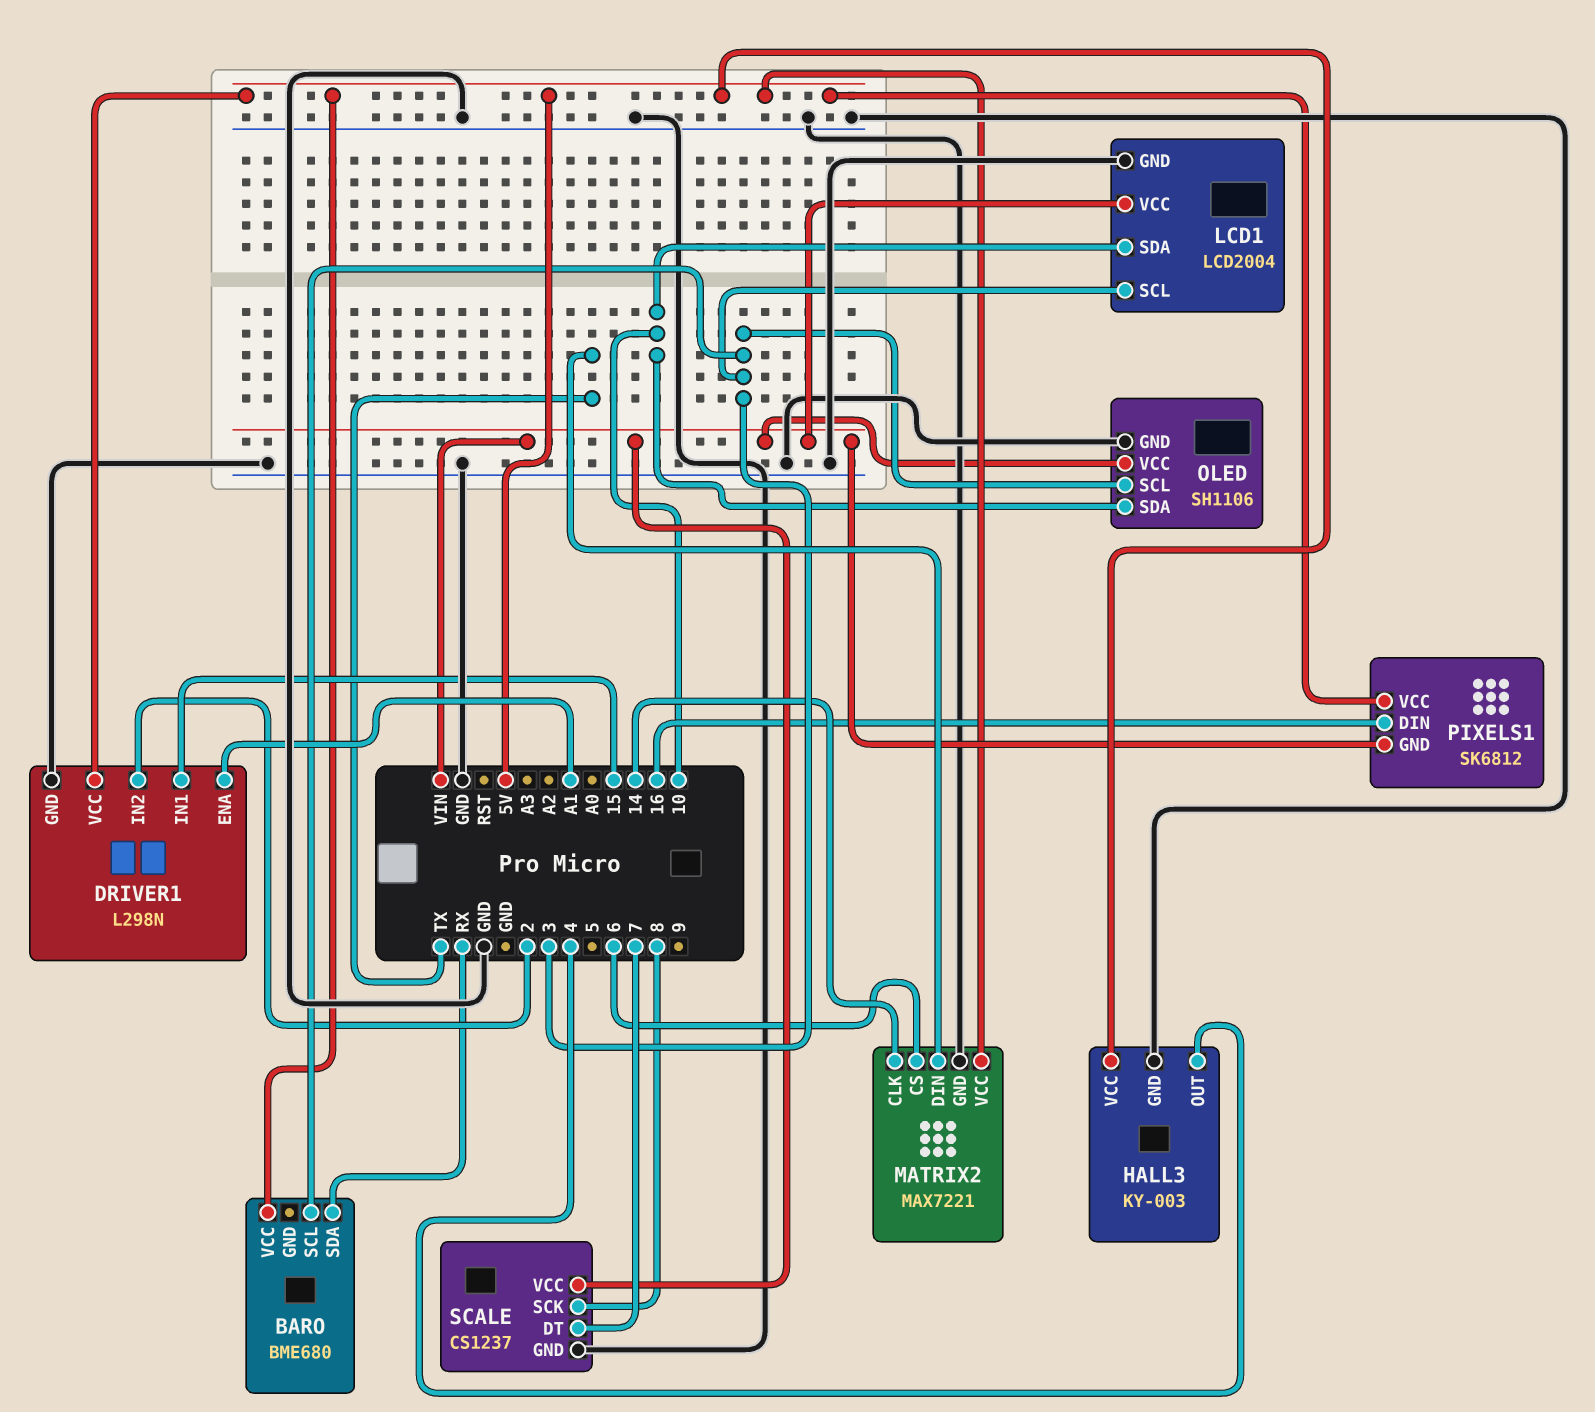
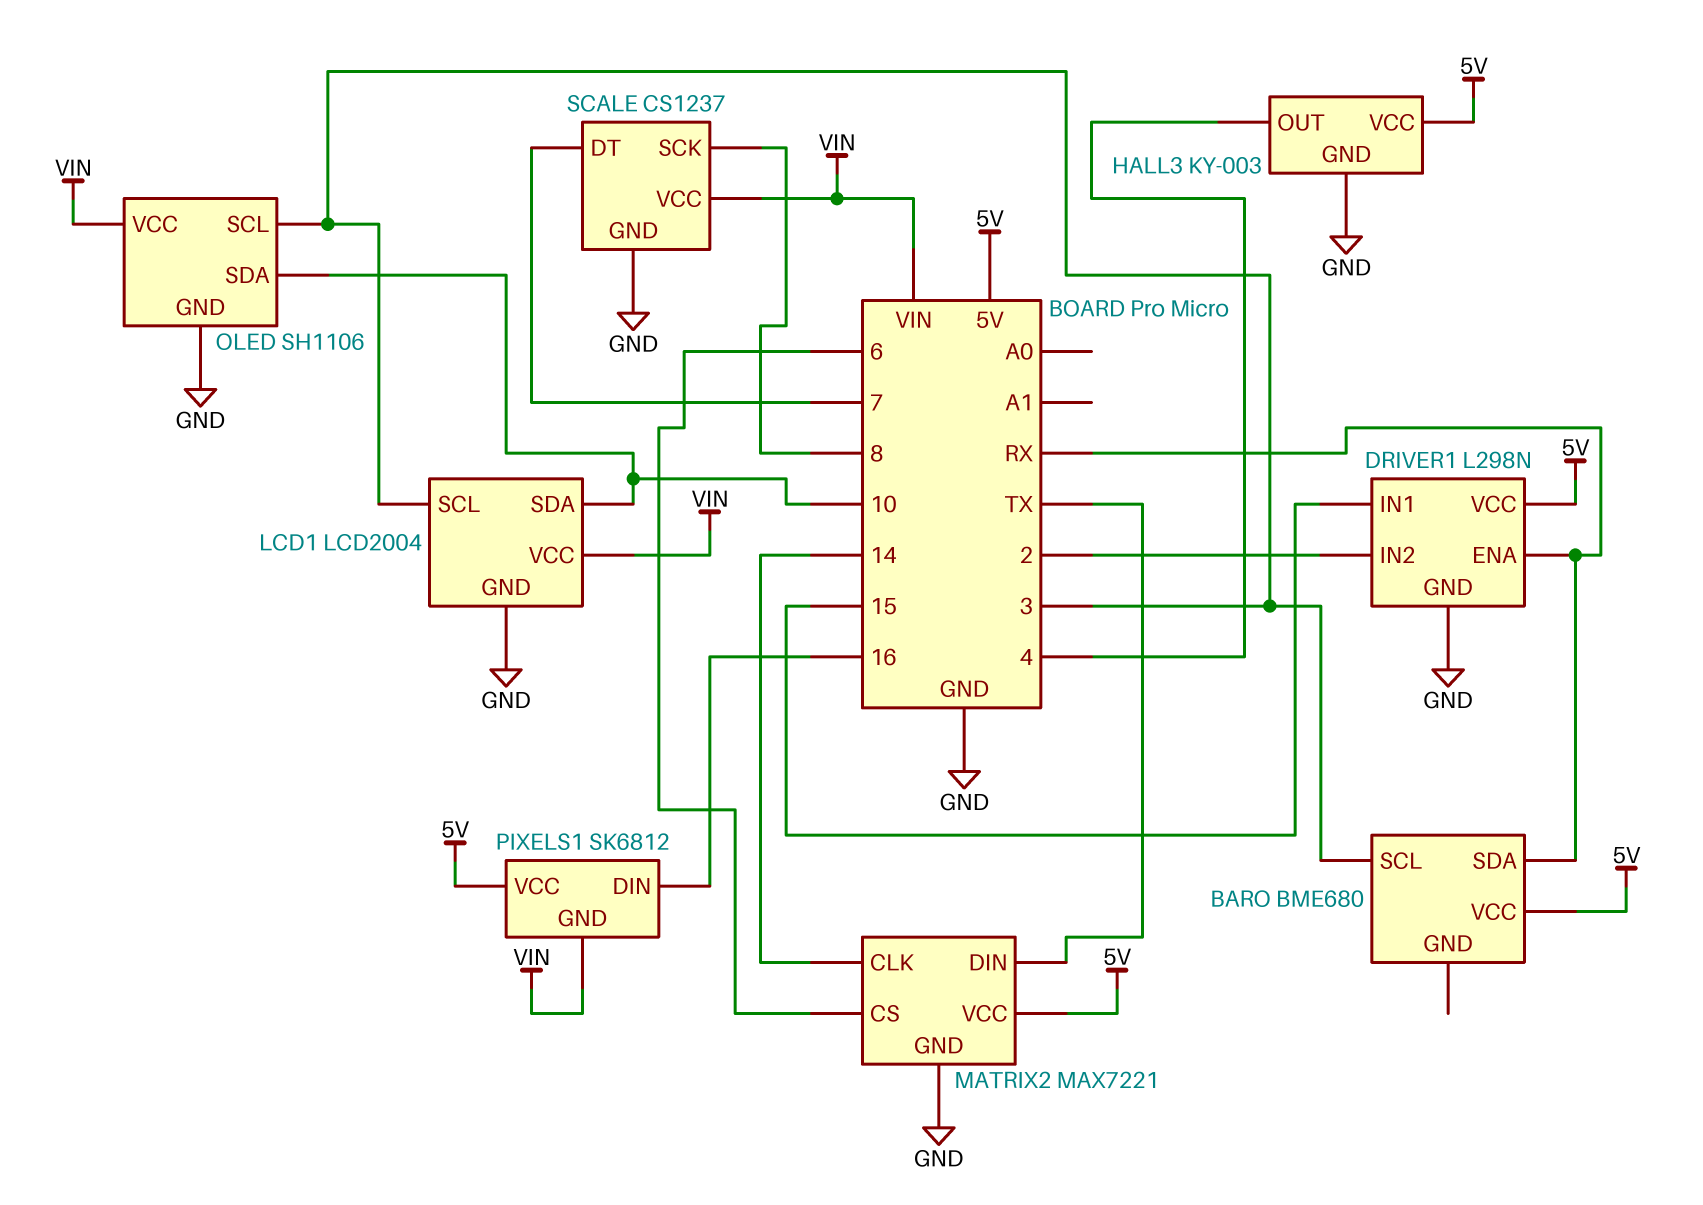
DRIVER1 pin ENA: A1 -> RX

